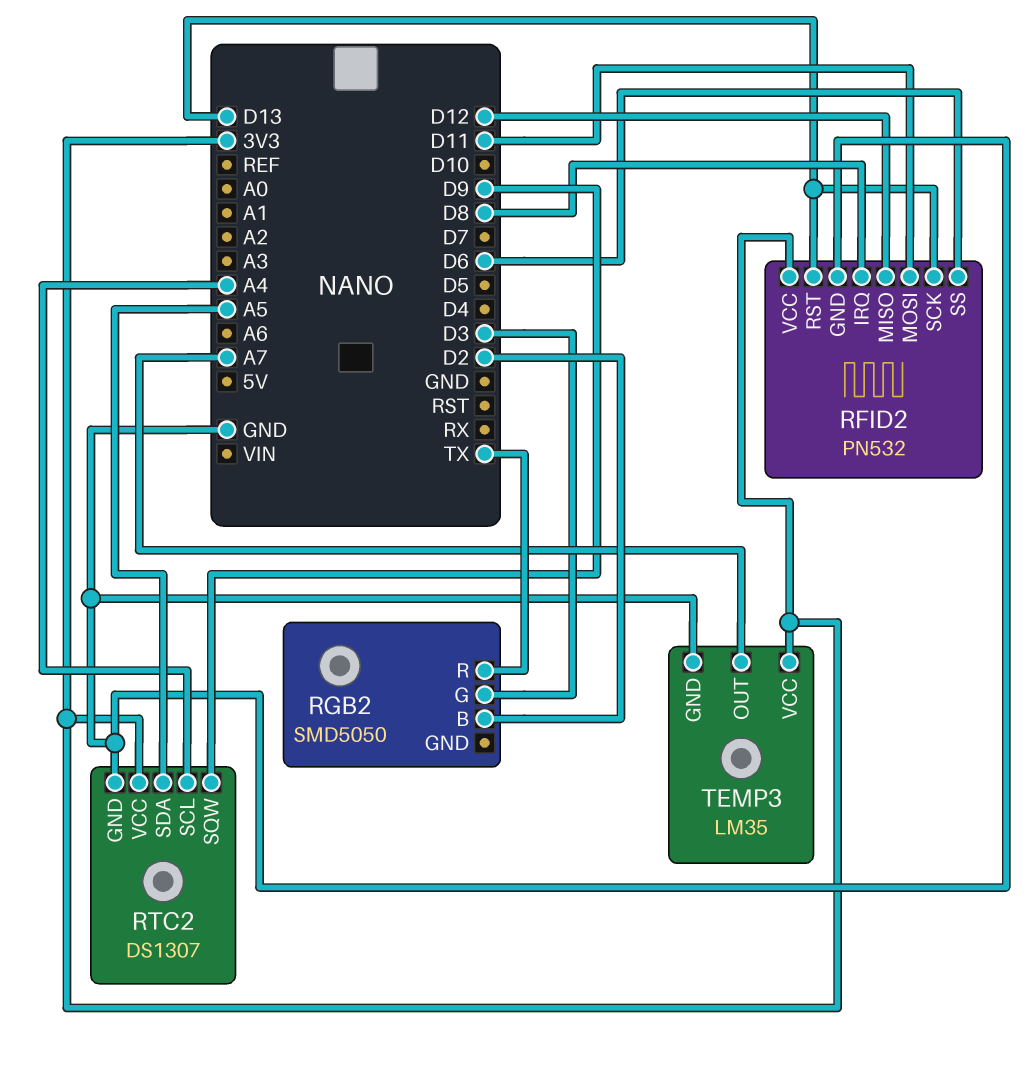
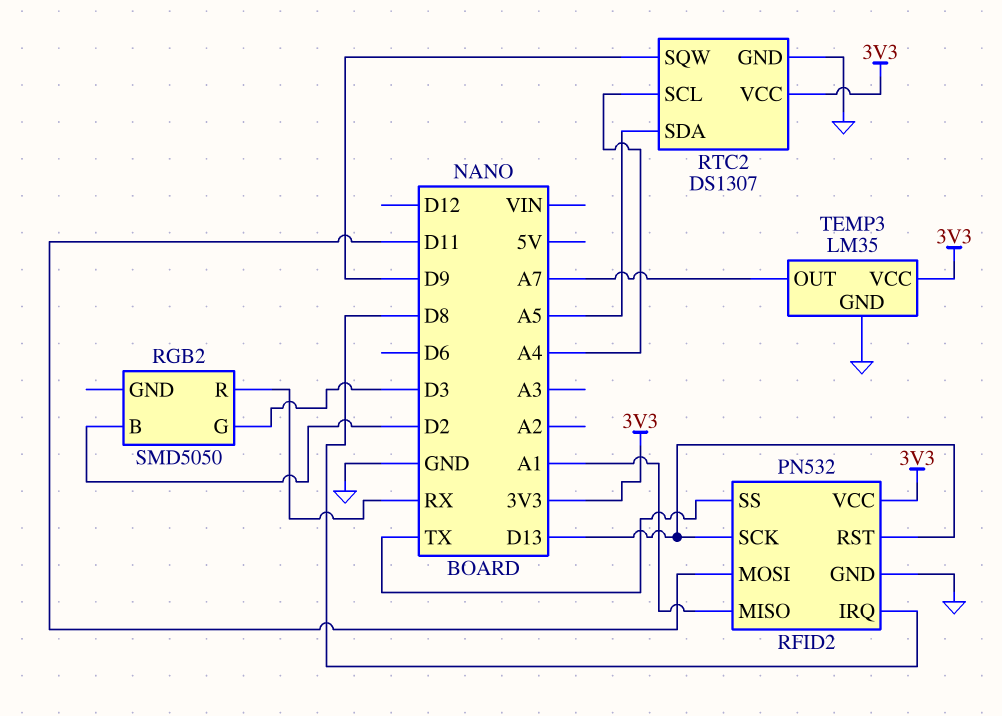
RFID2 pin MISO: D12 -> A1
RFID2 pin SS: D6 -> TX
RGB2 pin R: TX -> RX

